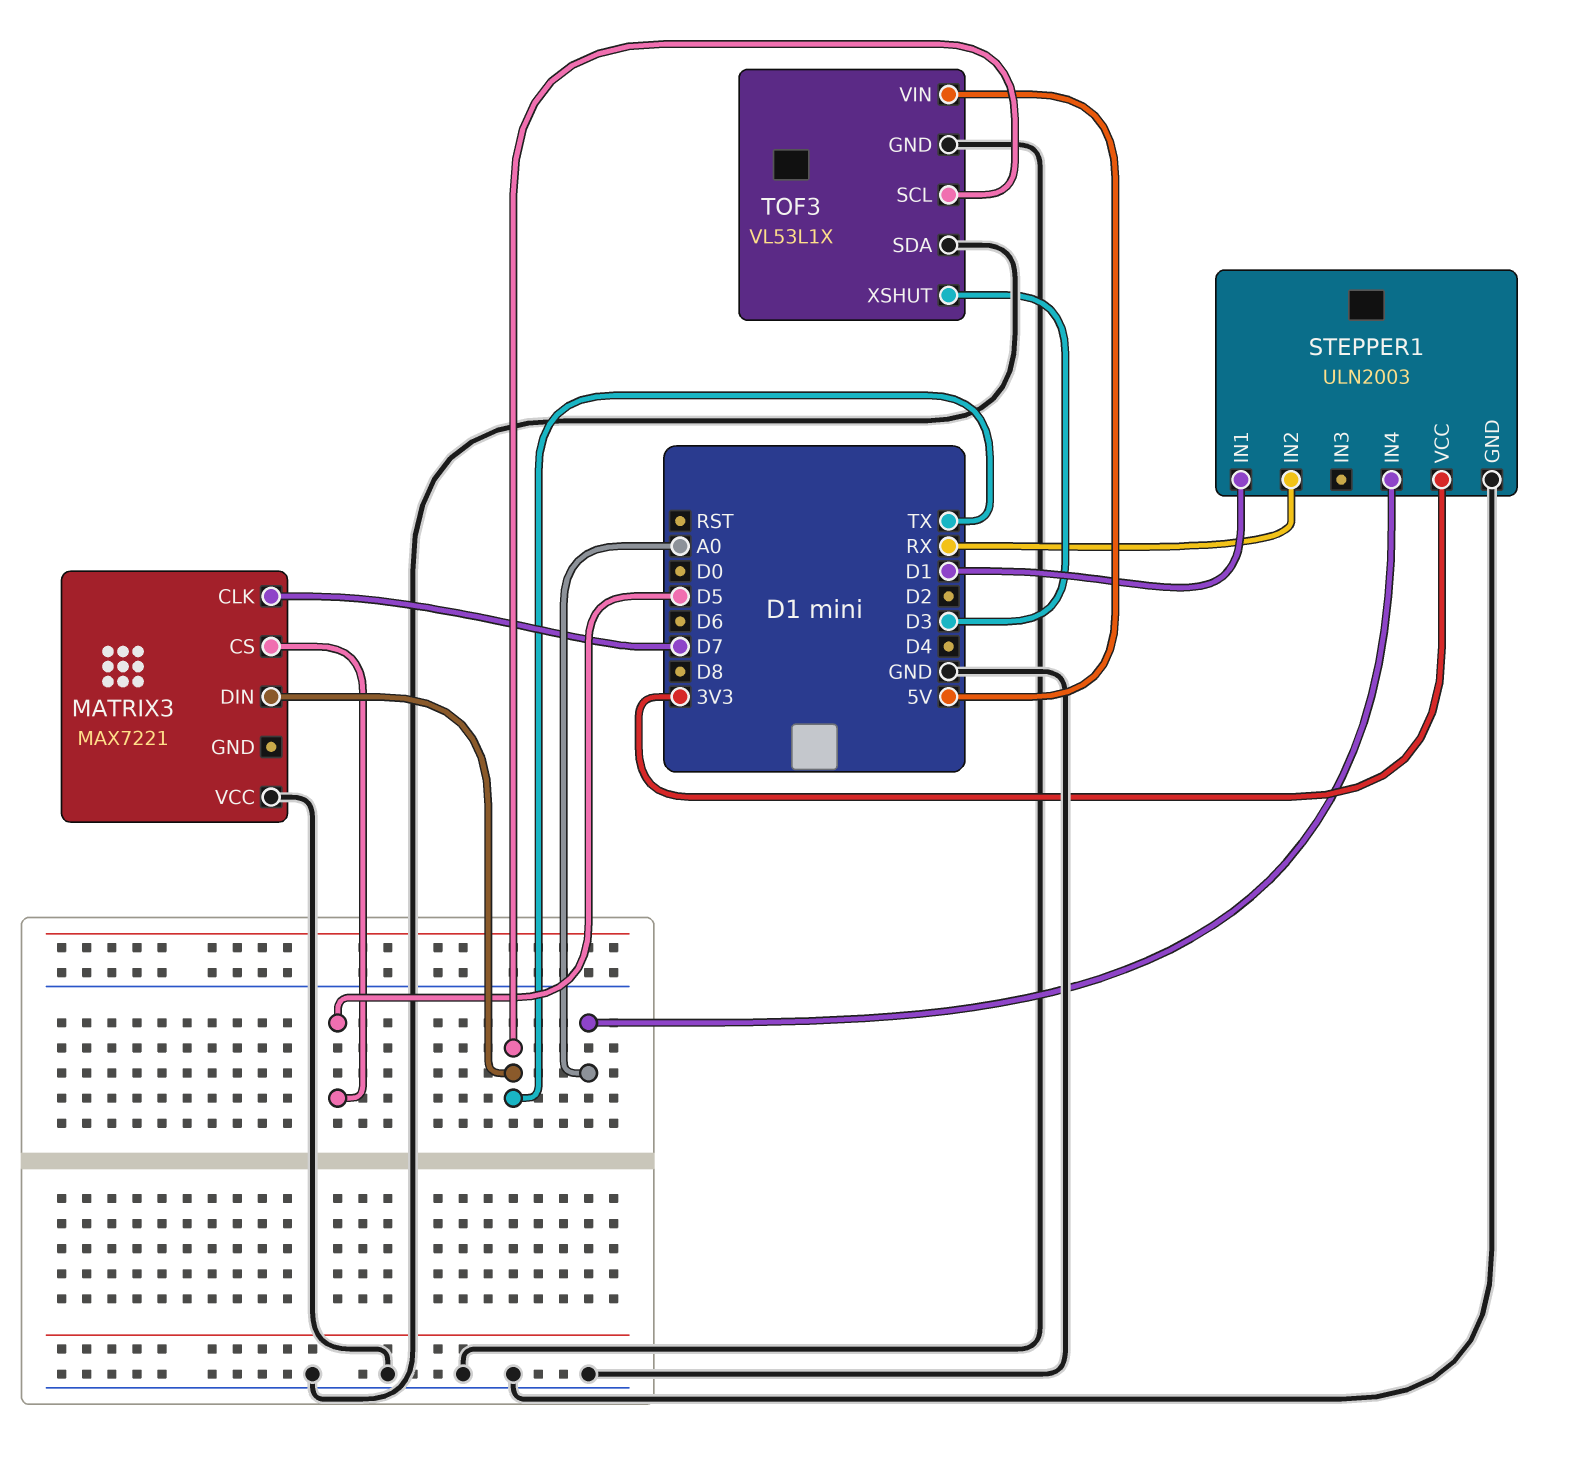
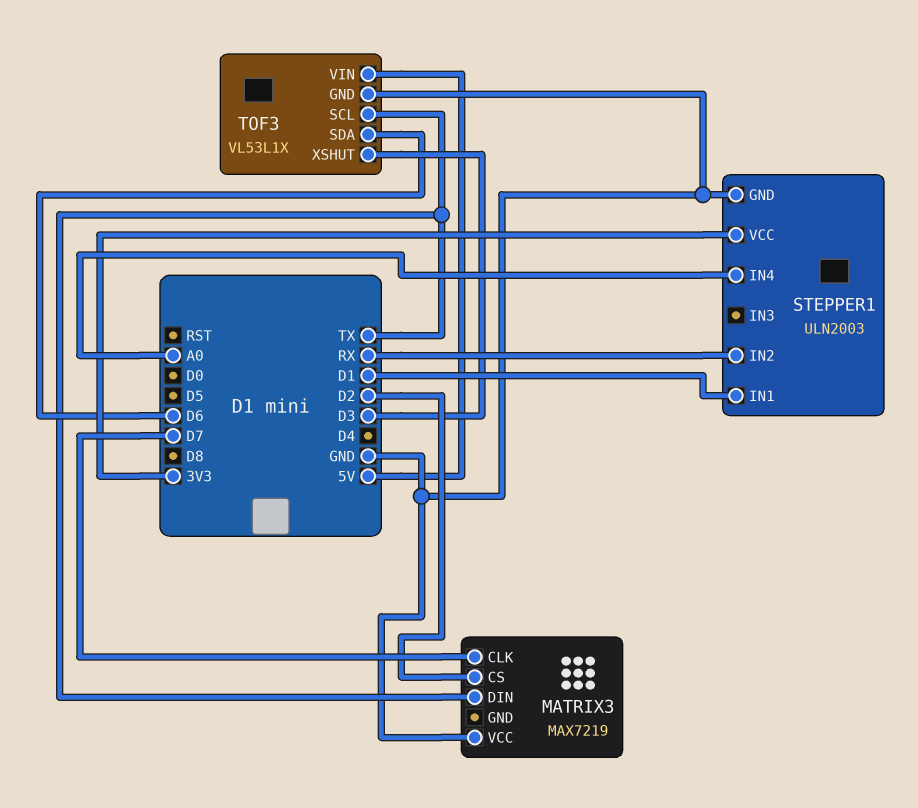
MATRIX3: MAX7221 -> MAX7219
MATRIX3 pin CS: D5 -> D2
TOF3 pin SDA: GND -> D6

